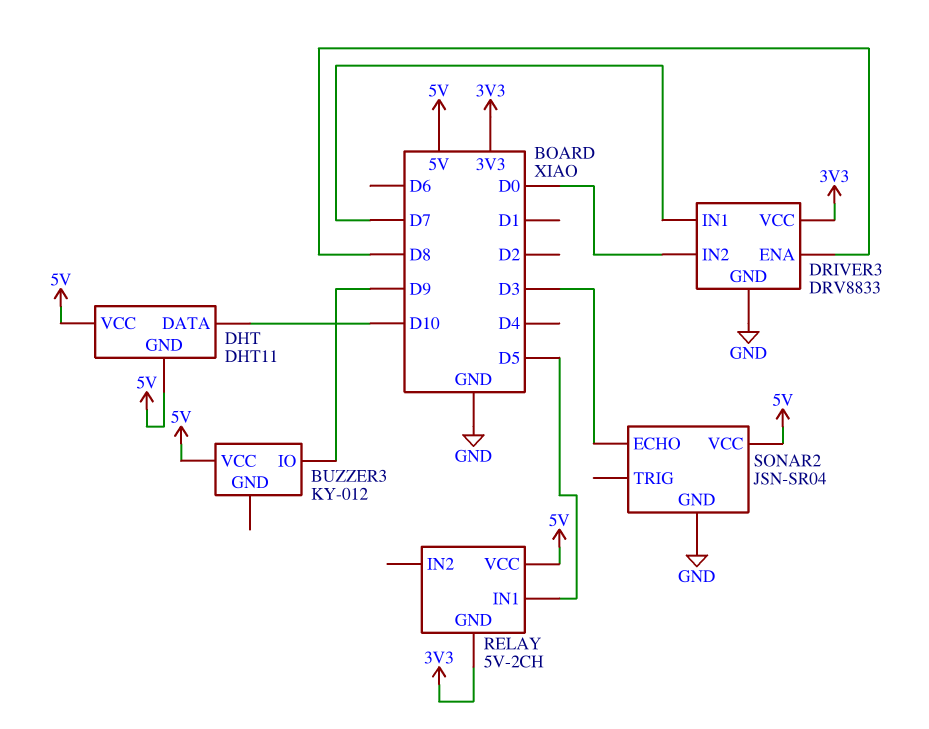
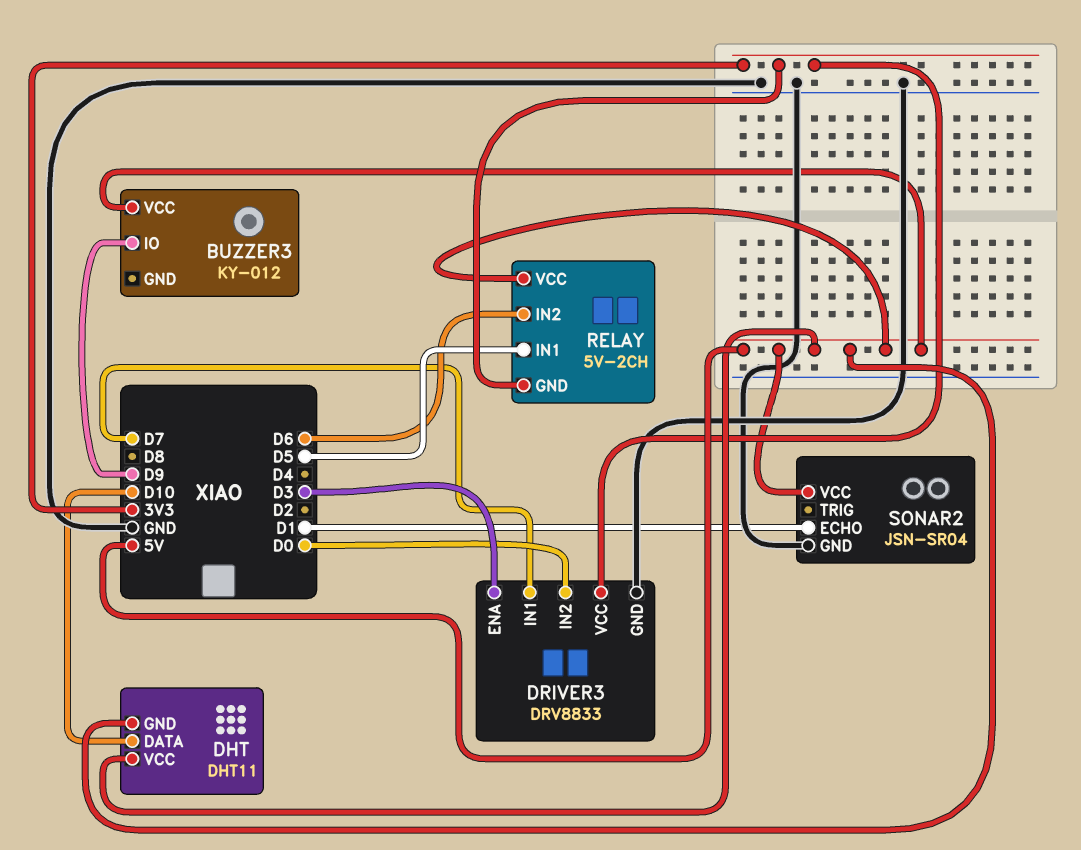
DRIVER3 pin ENA: D8 -> D3
RELAY pin IN2: none -> D6
SONAR2 pin ECHO: D3 -> D1

